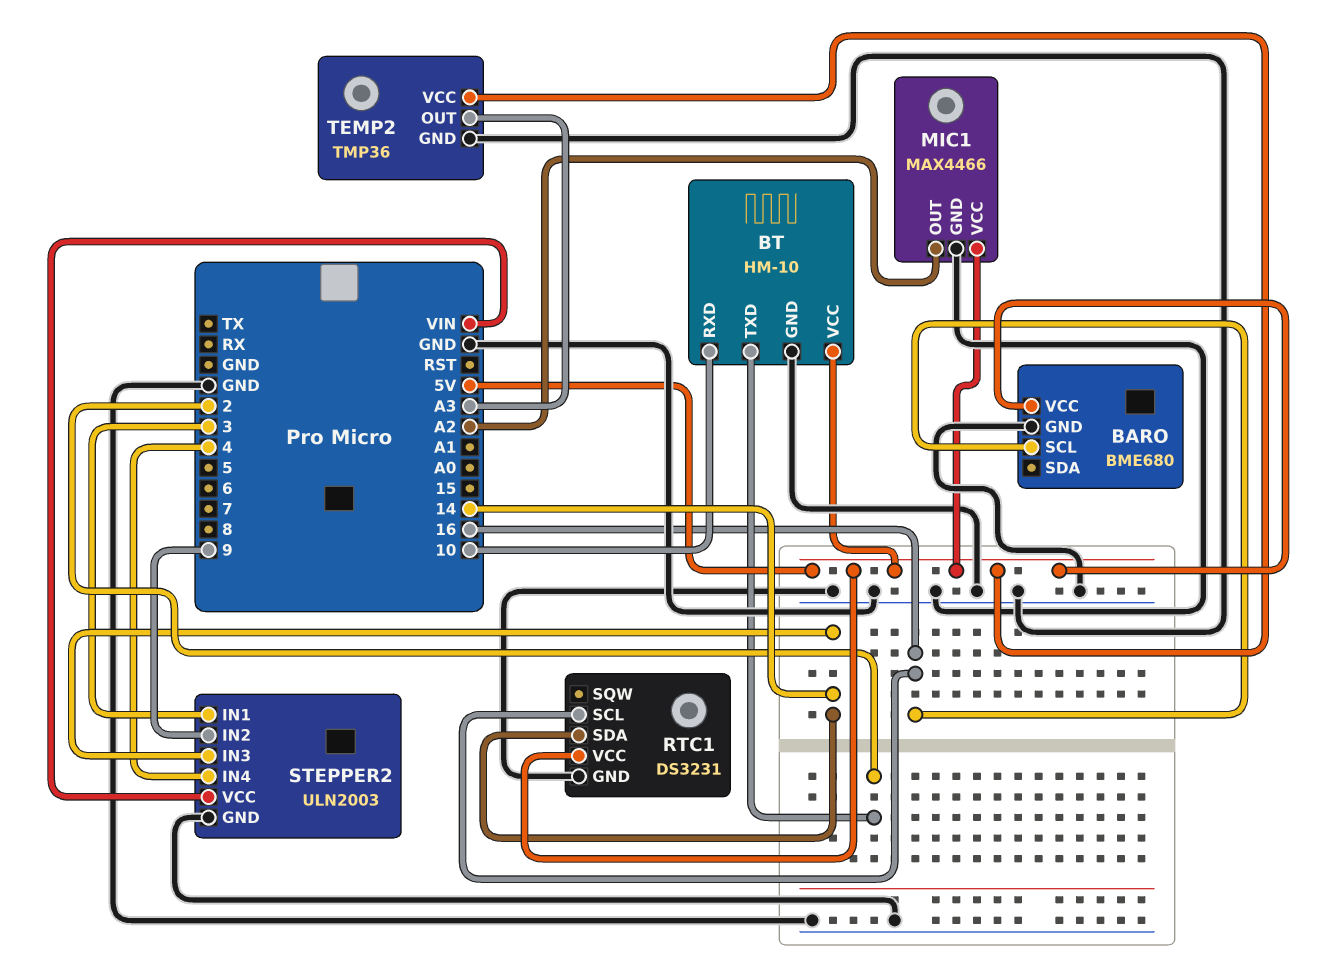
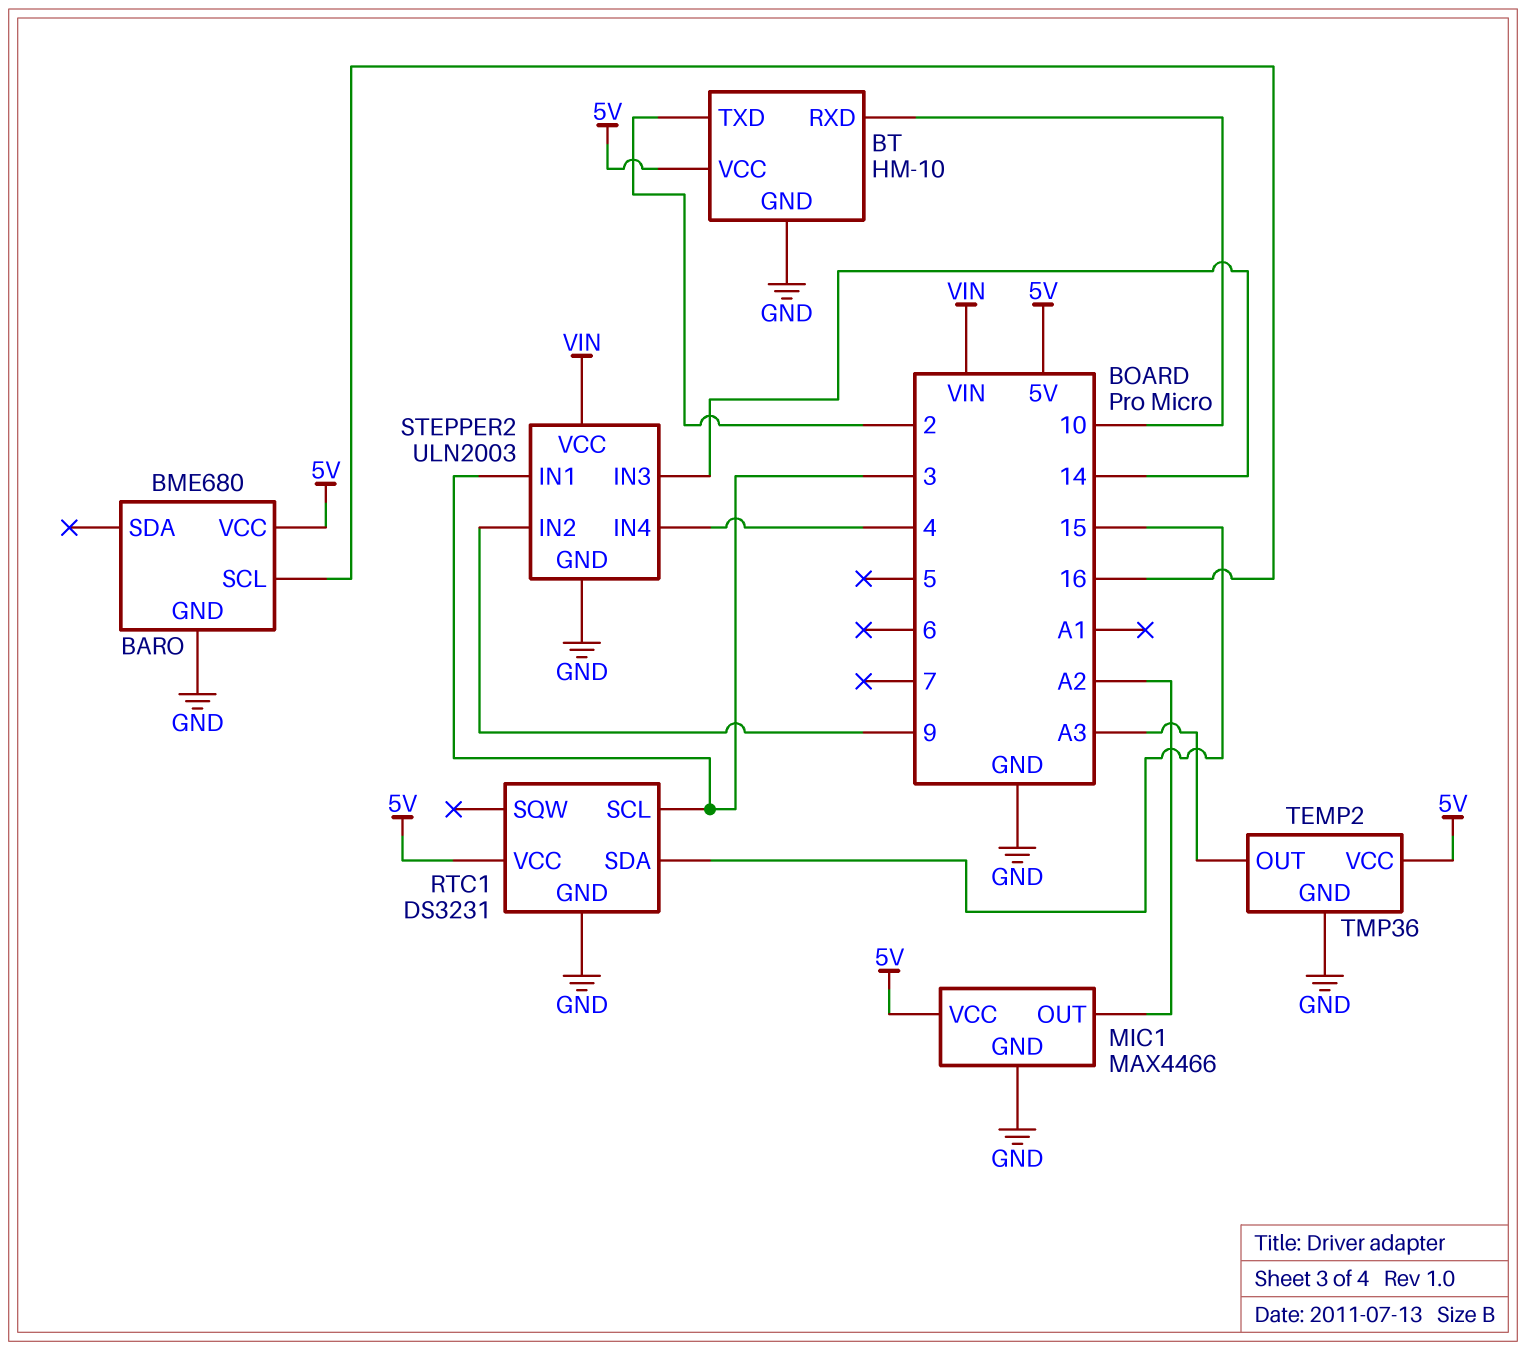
RTC1 pin SCL: 16 -> 3
RTC1 pin SDA: 14 -> 15

